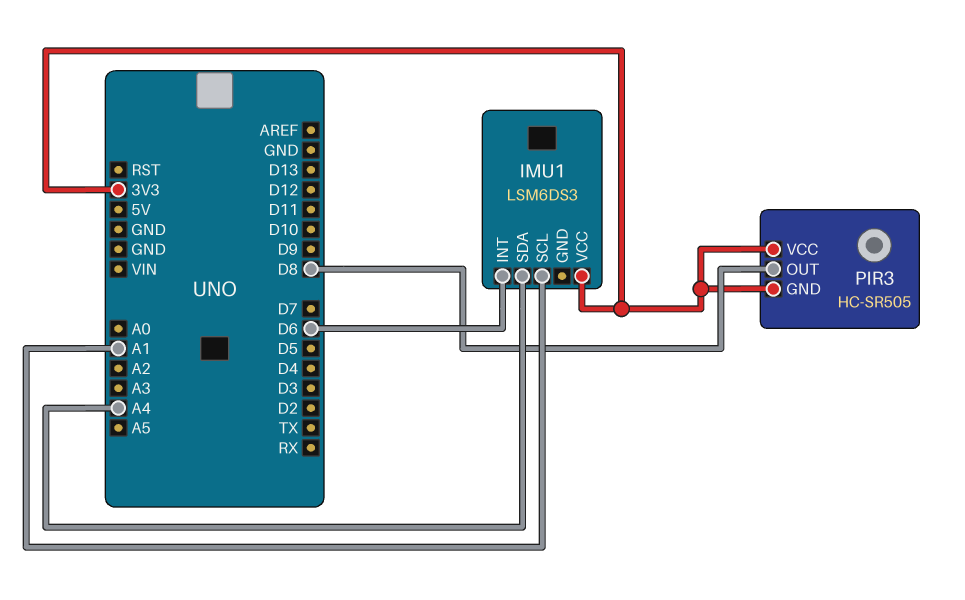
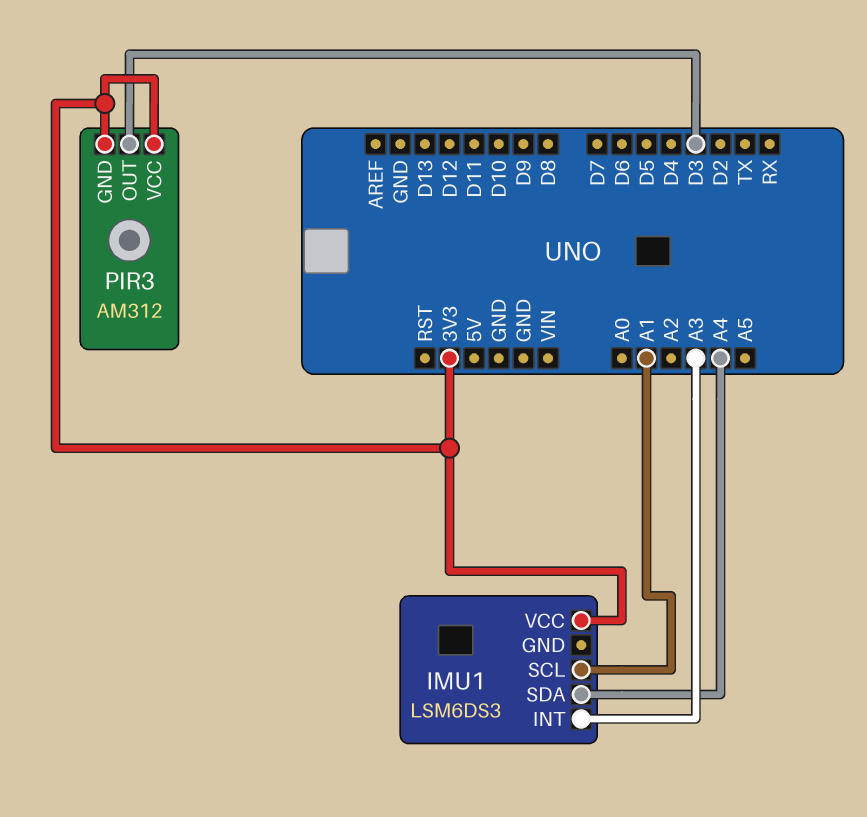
IMU1 pin INT: D6 -> A3
PIR3: HC-SR505 -> AM312
PIR3 pin OUT: D8 -> D3

